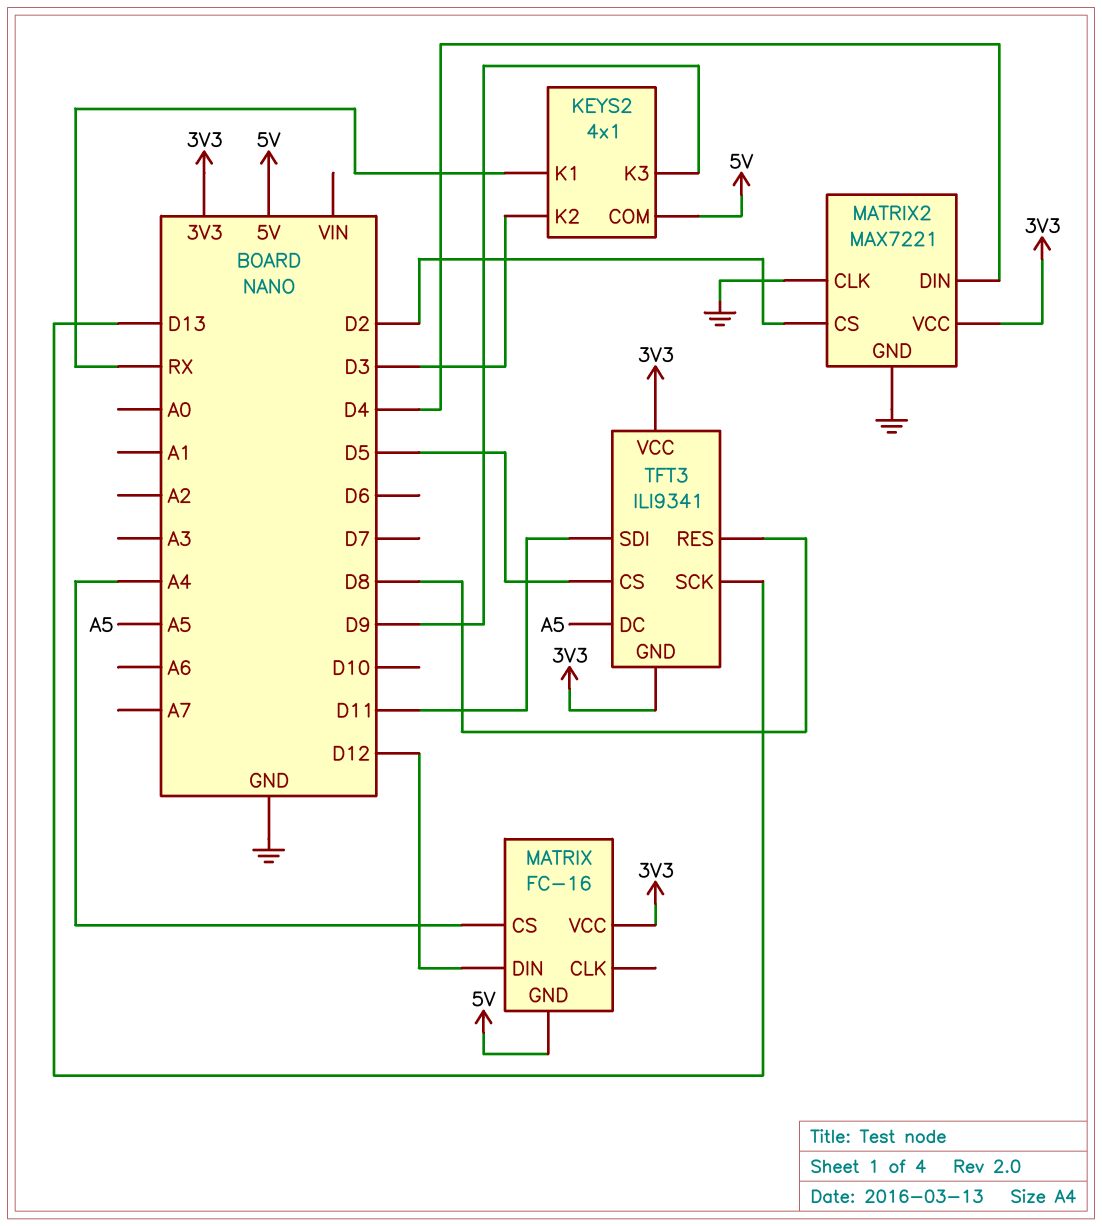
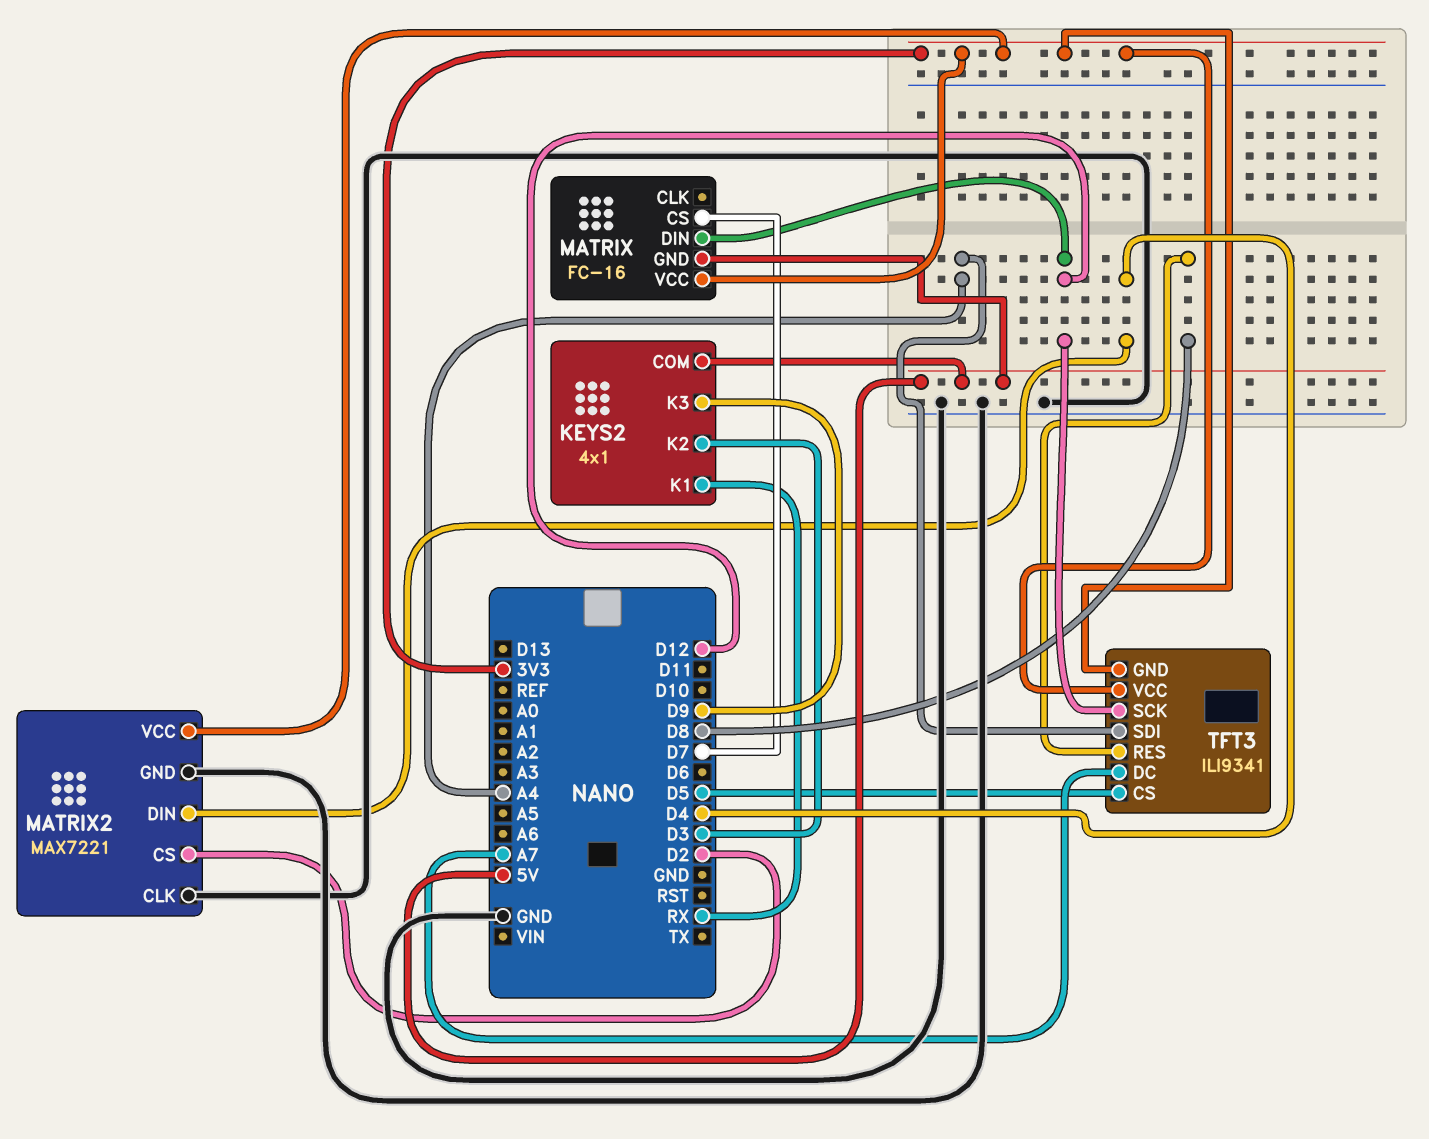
MATRIX pin CS: A4 -> D7
TFT3 pin DC: A5 -> A7
TFT3 pin SCK: D13 -> D12
TFT3 pin SDI: D11 -> A4

